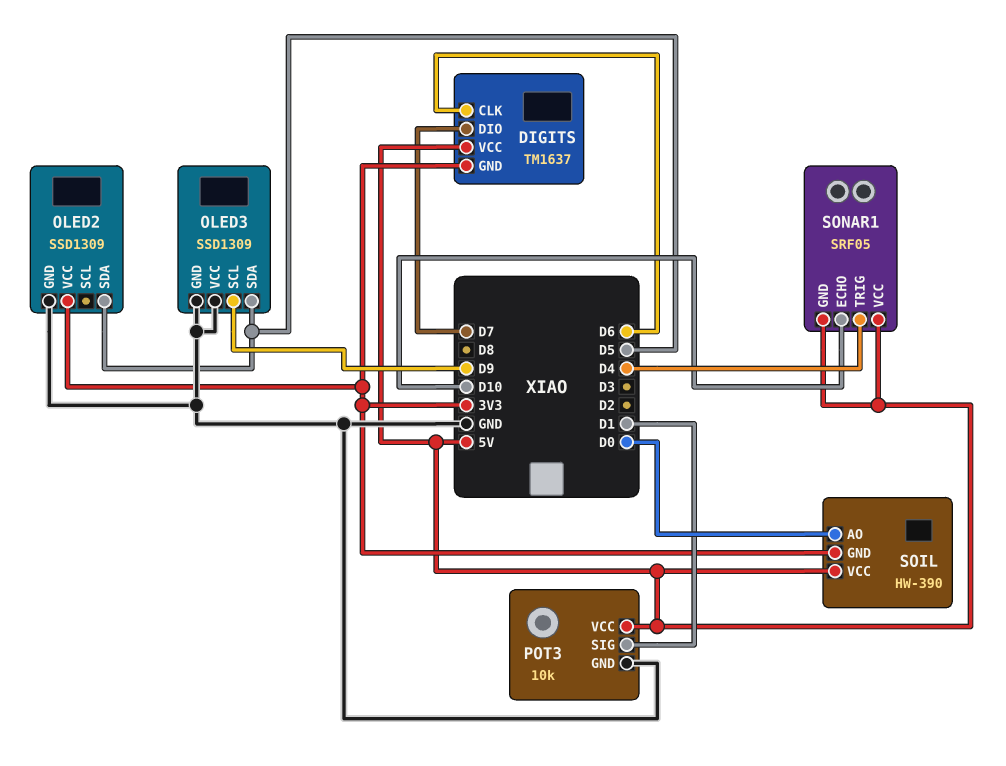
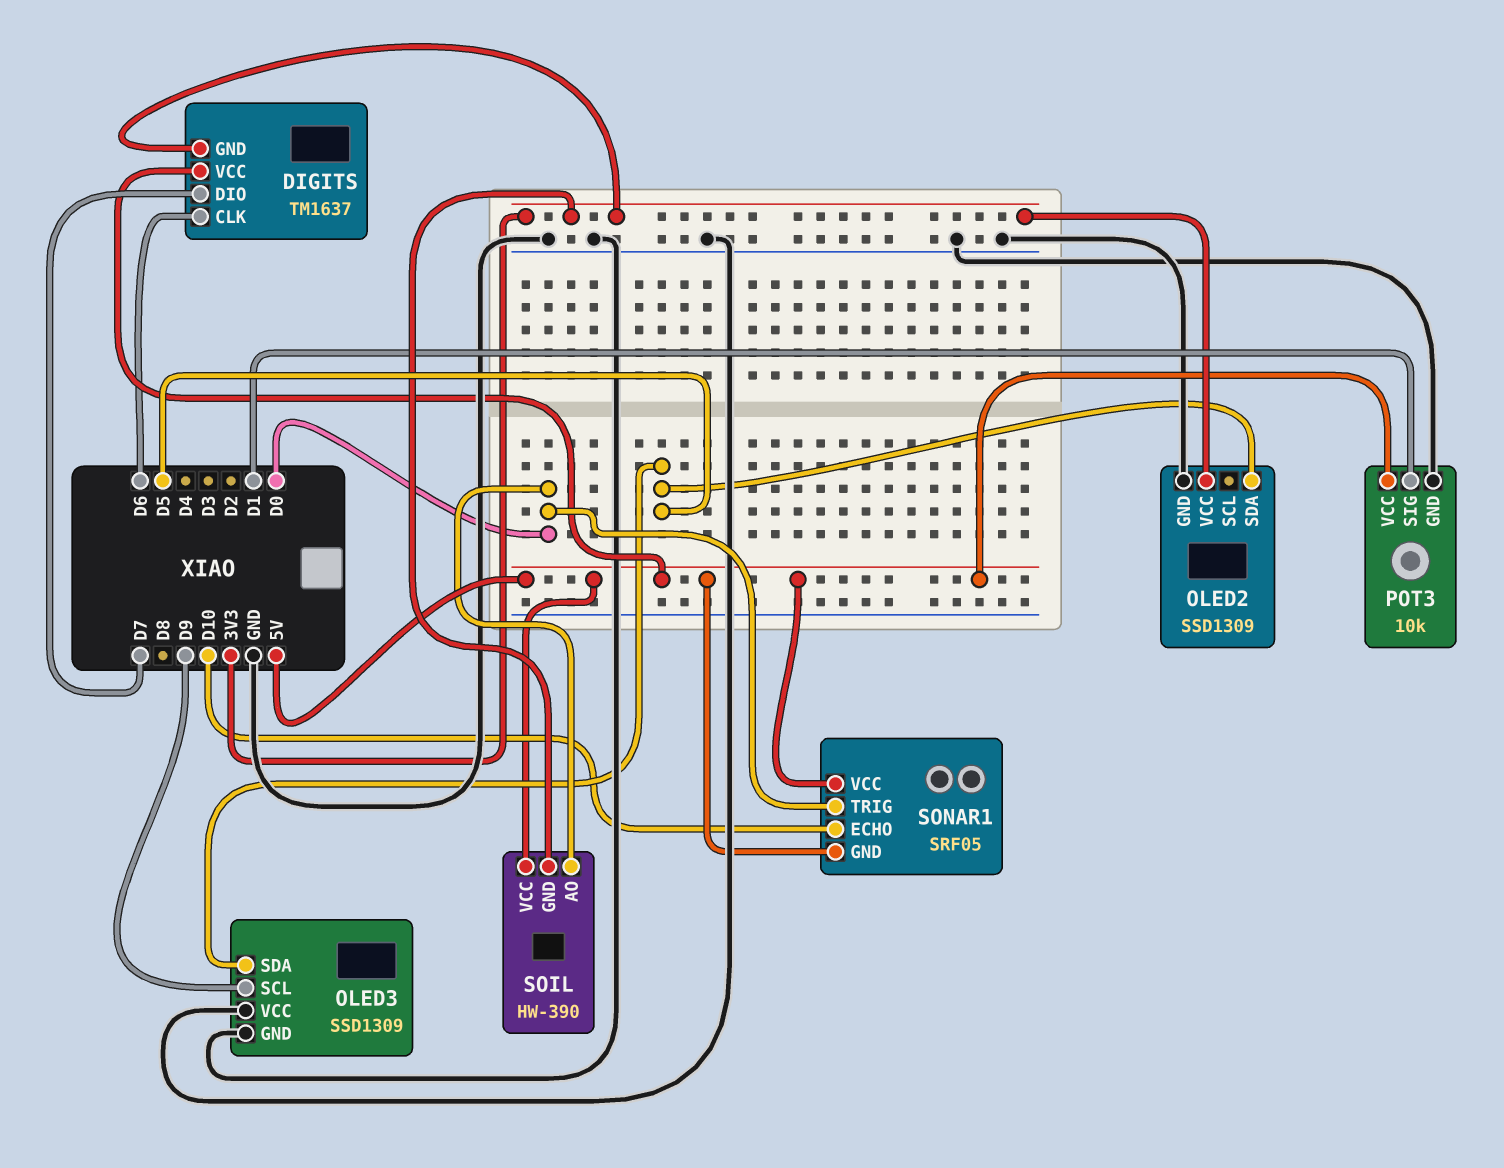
SONAR1 pin TRIG: D4 -> D0

